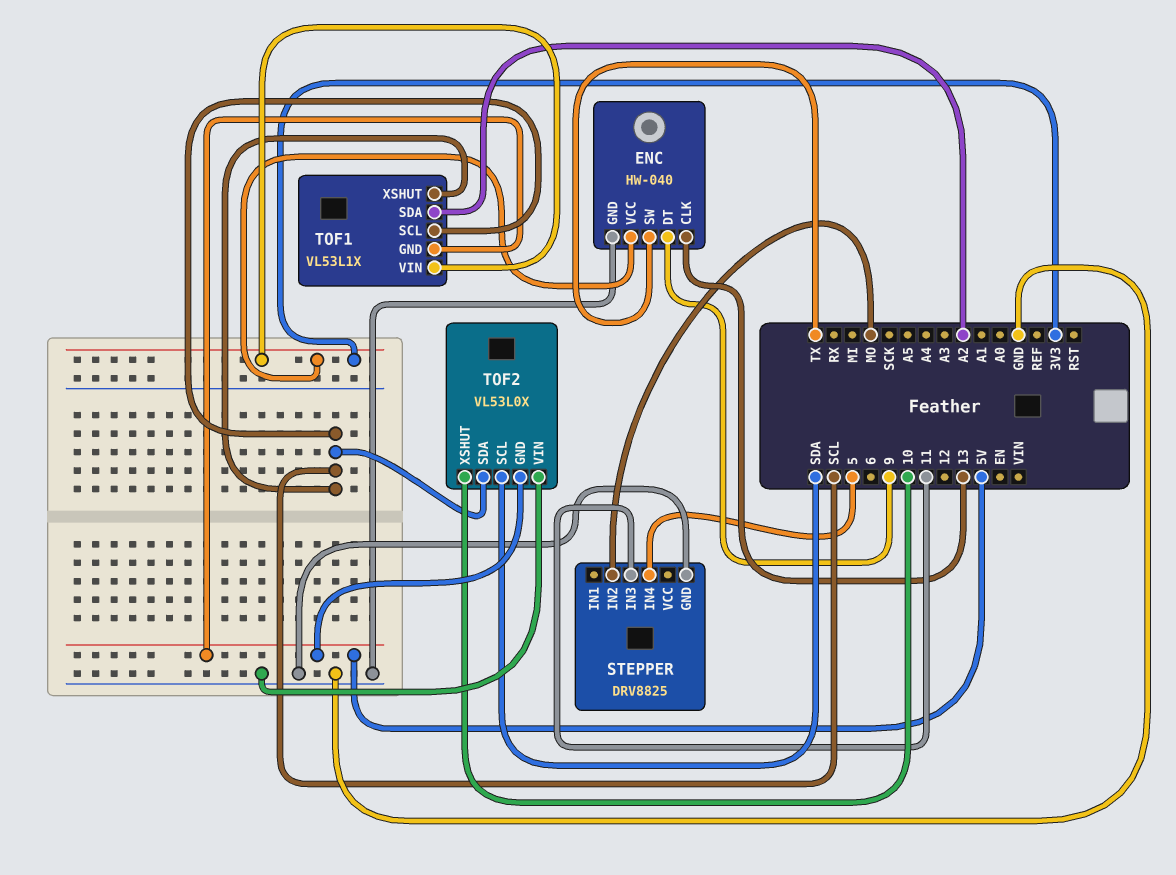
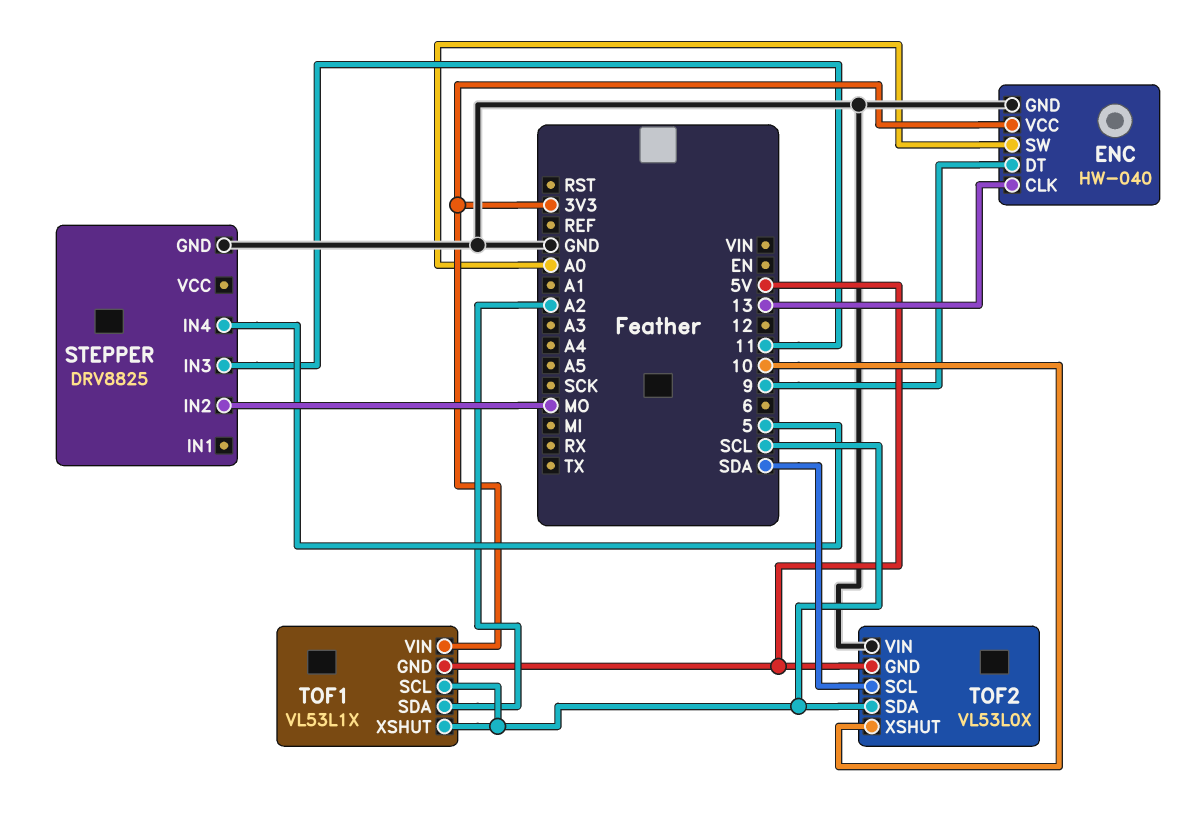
ENC pin SW: TX -> A0

